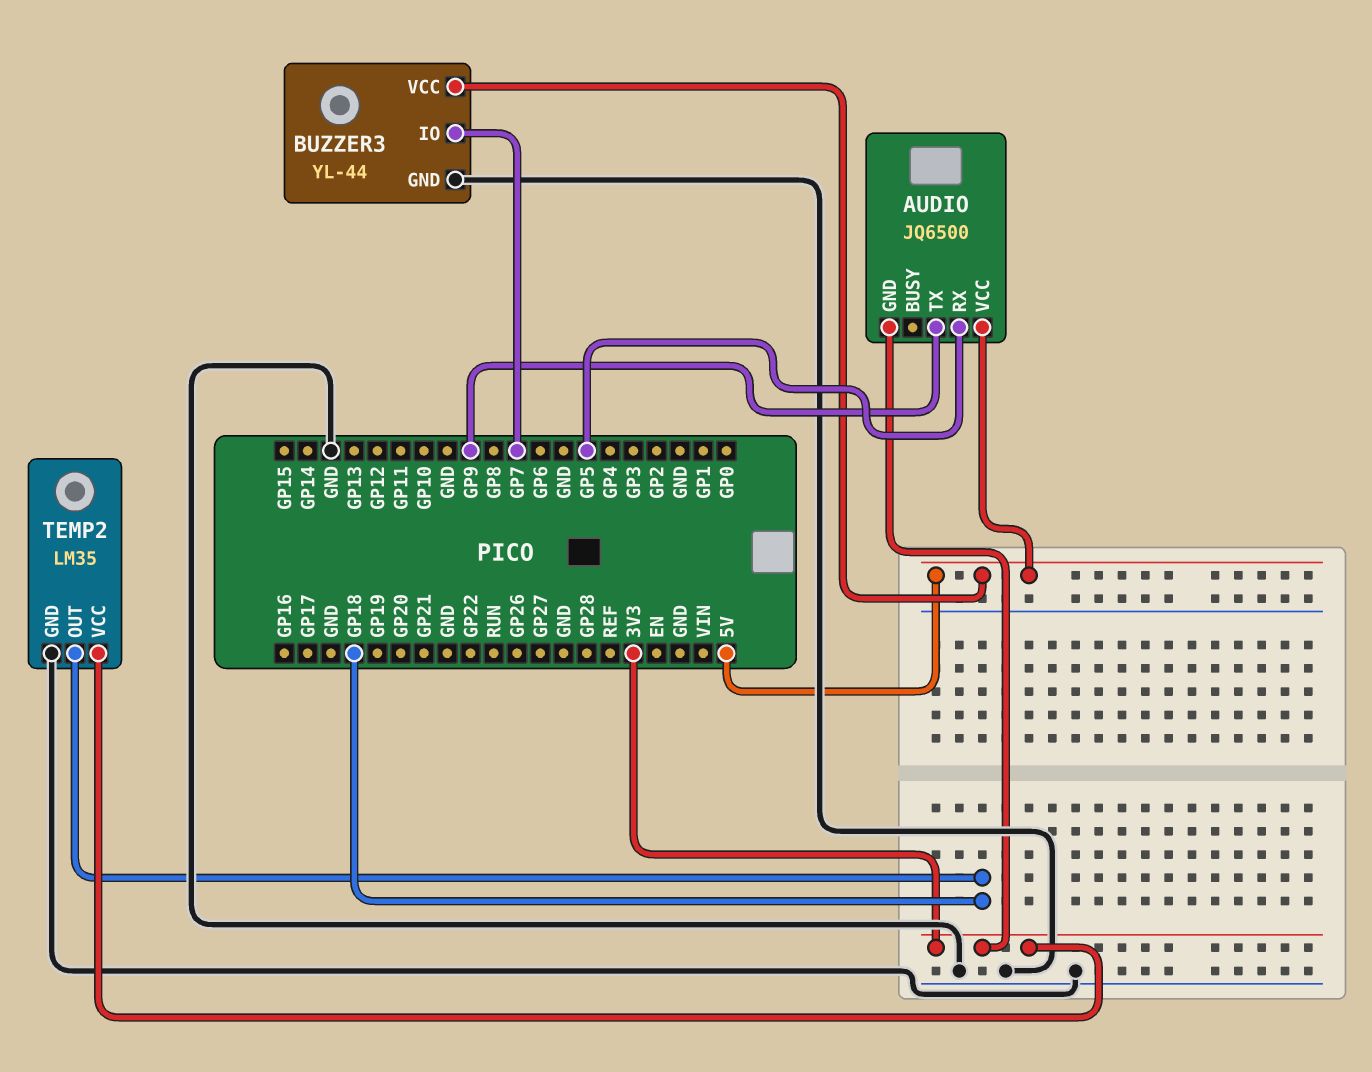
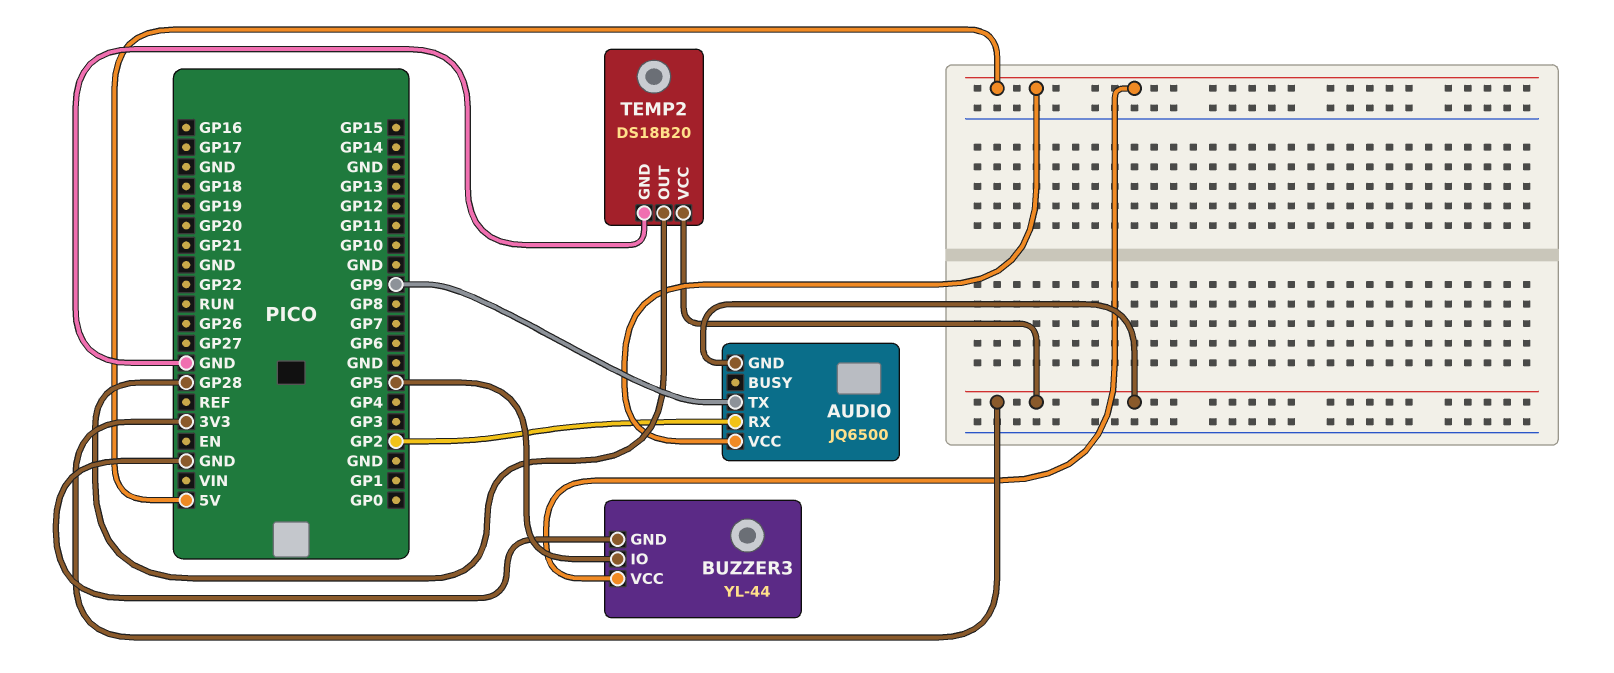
AUDIO pin RX: GP5 -> GP2
BUZZER3 pin IO: GP7 -> GP5
TEMP2: LM35 -> DS18B20
TEMP2 pin OUT: GP18 -> GP28

